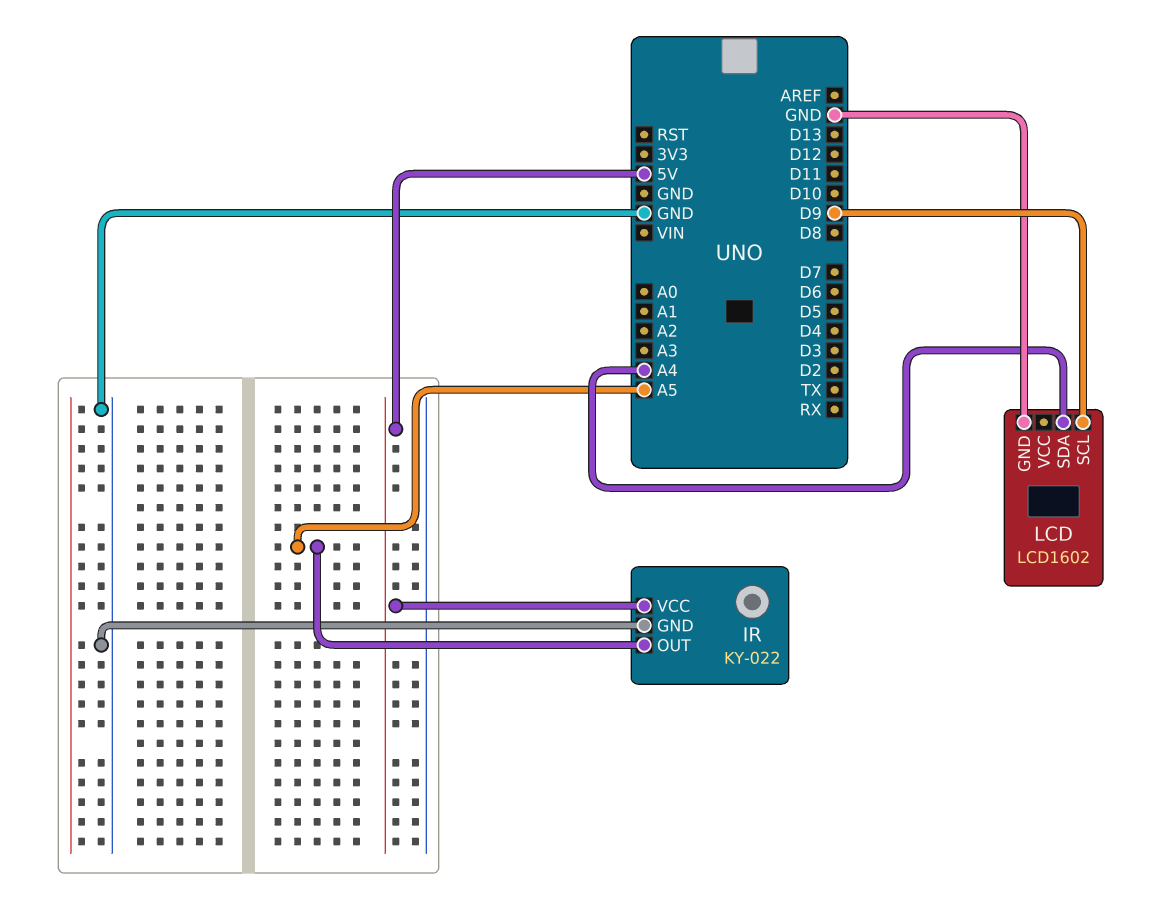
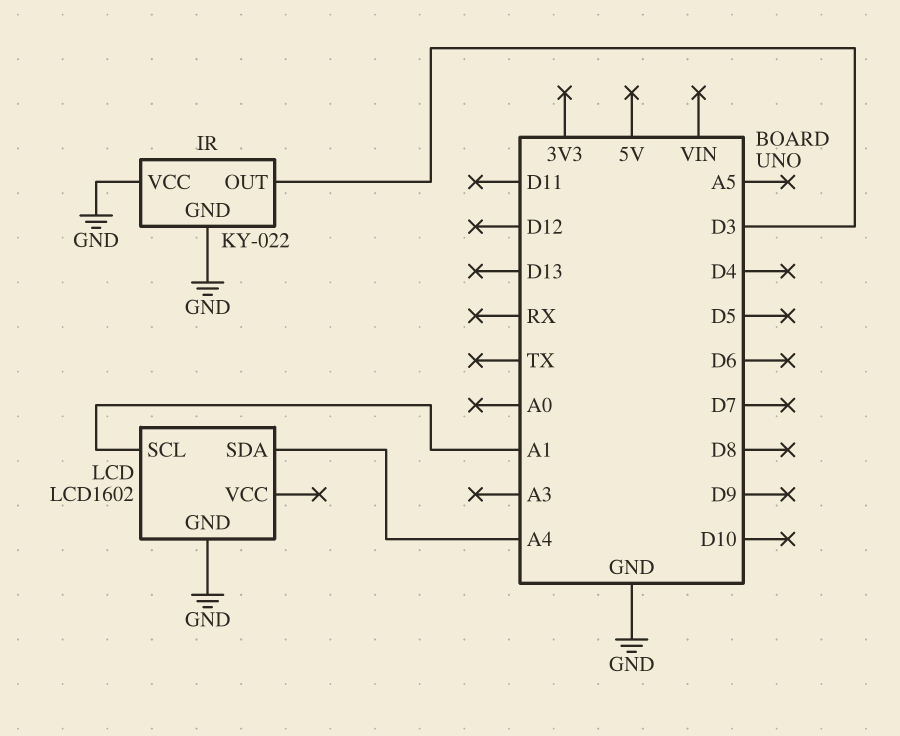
IR pin OUT: A5 -> D3
IR pin VCC: 5V -> GND
LCD pin SCL: D9 -> A1

